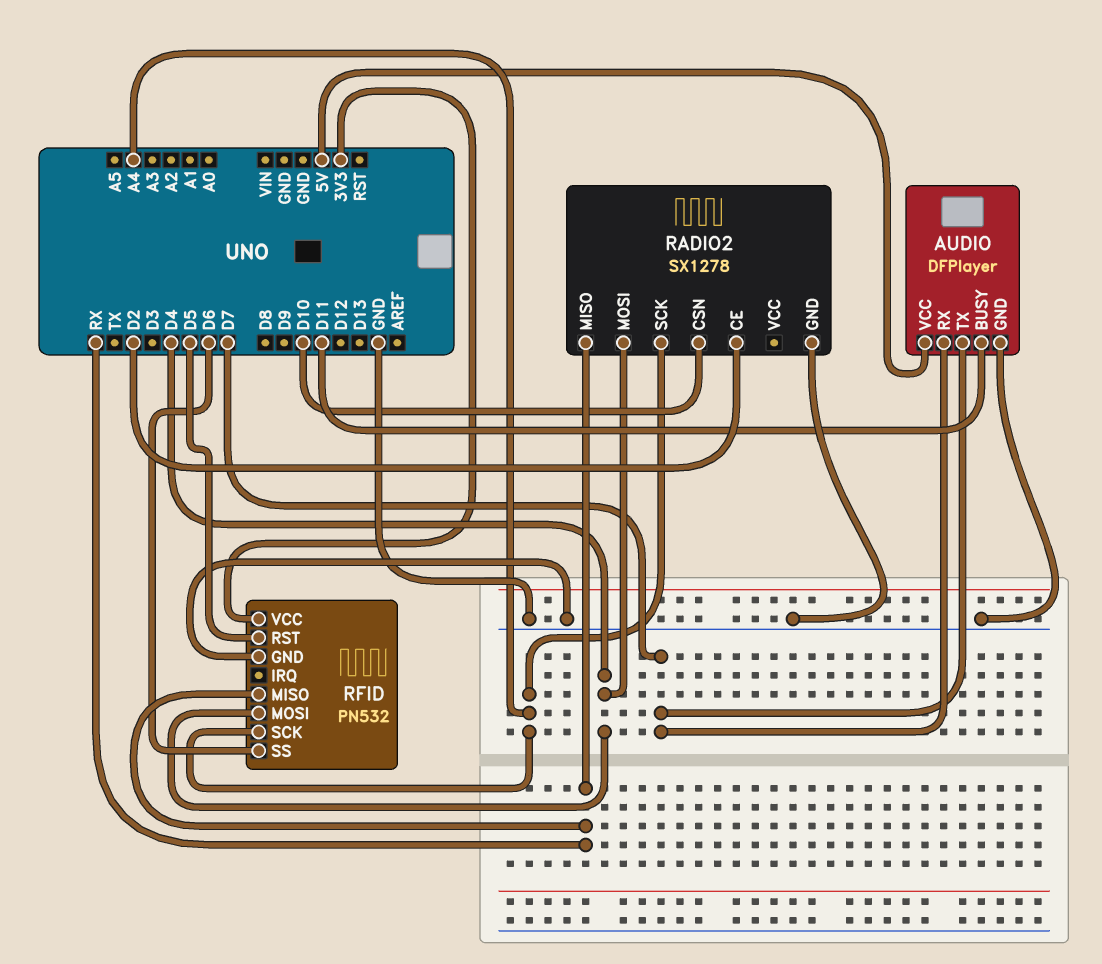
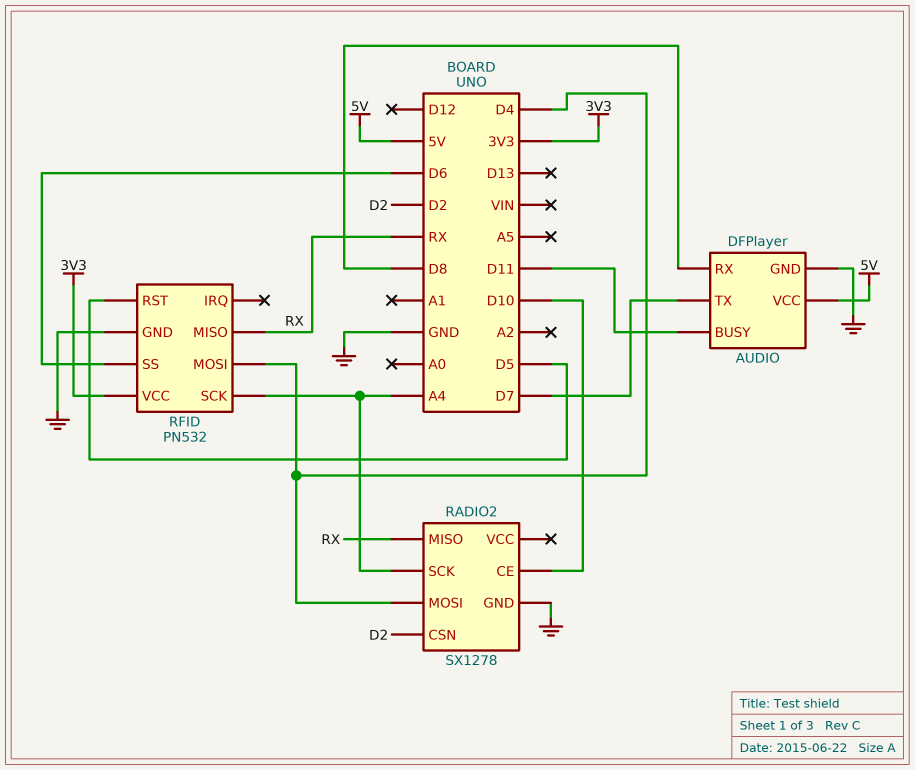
AUDIO pin RX: D7 -> D8
RADIO2 pin CE: D2 -> D10
RADIO2 pin CSN: D10 -> D2

